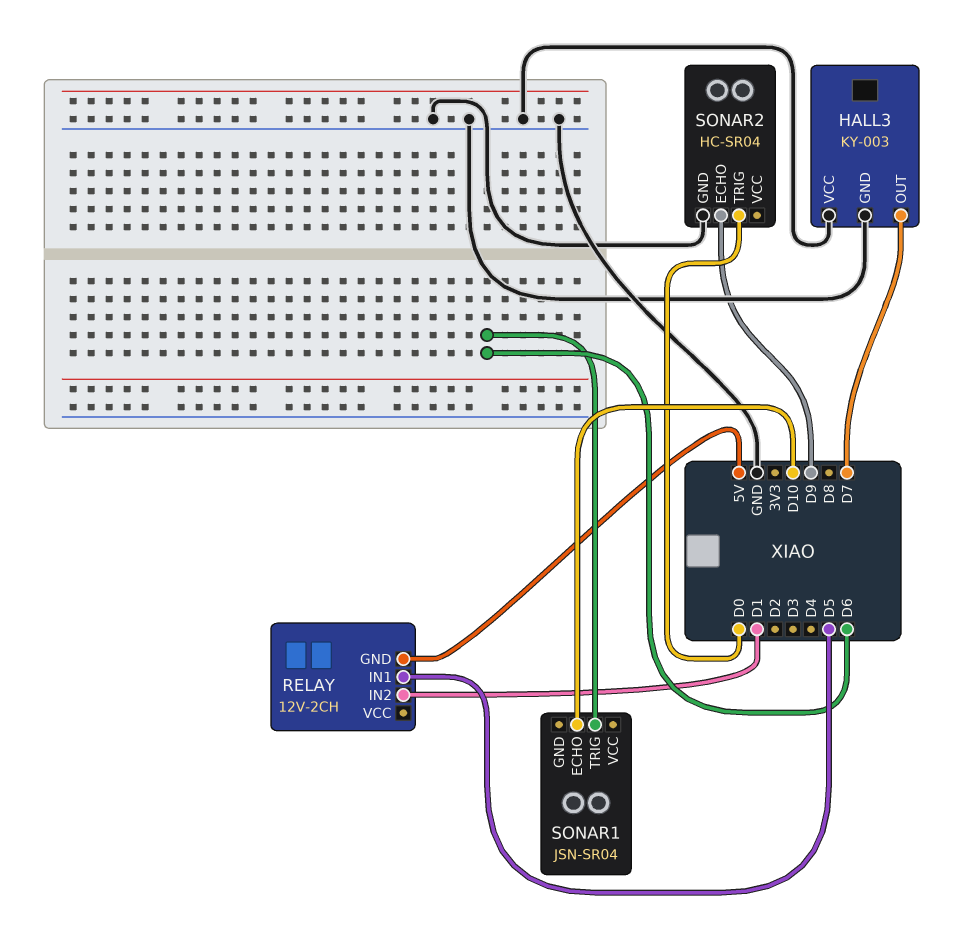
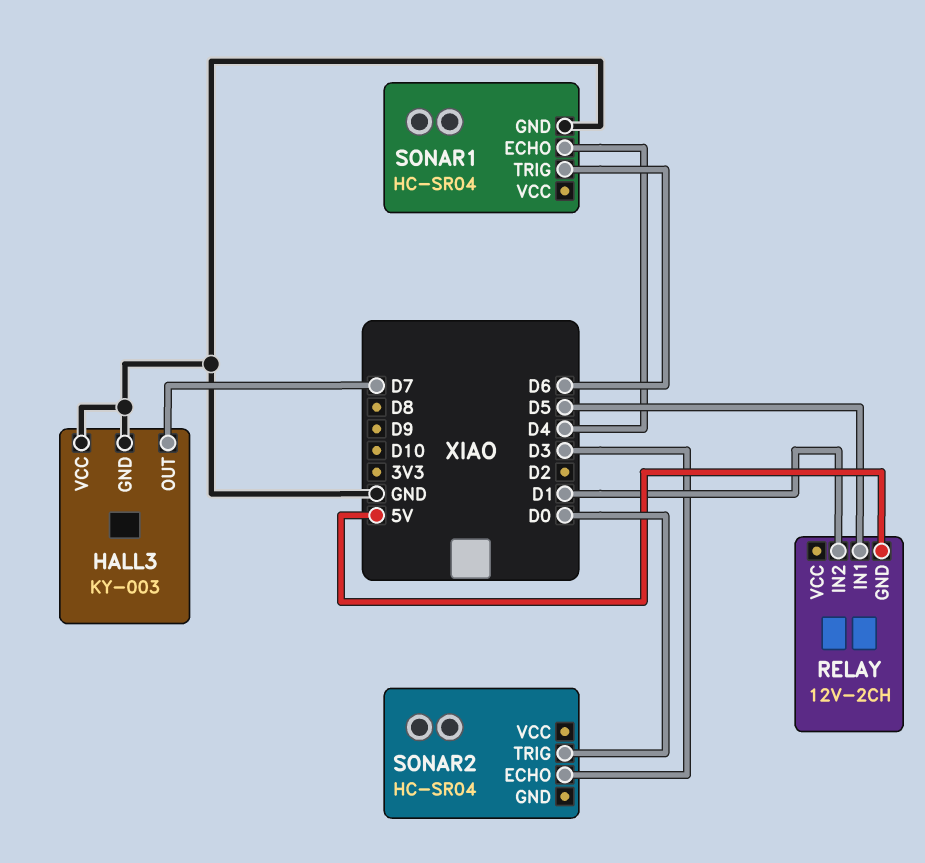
SONAR1: JSN-SR04 -> HC-SR04
SONAR1 pin ECHO: D10 -> D4
SONAR1 pin GND: none -> GND
SONAR2 pin ECHO: D9 -> D3
SONAR2 pin GND: GND -> none

